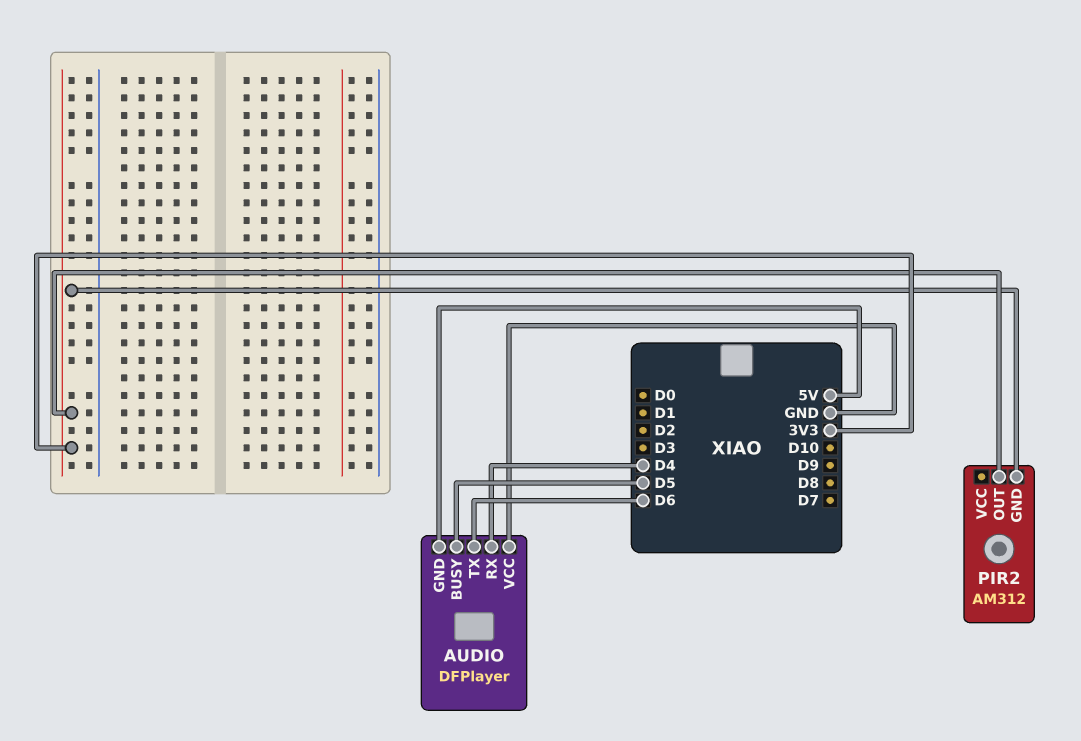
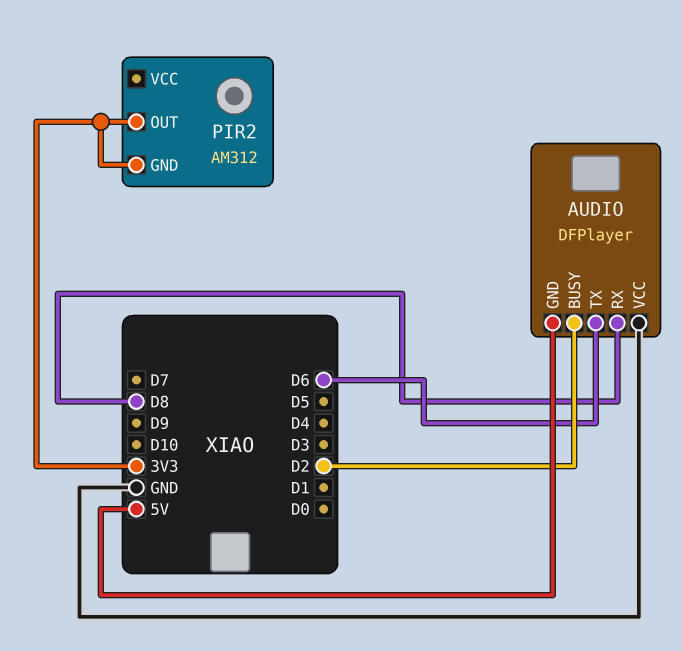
AUDIO pin BUSY: D5 -> D2
AUDIO pin RX: D4 -> D8

